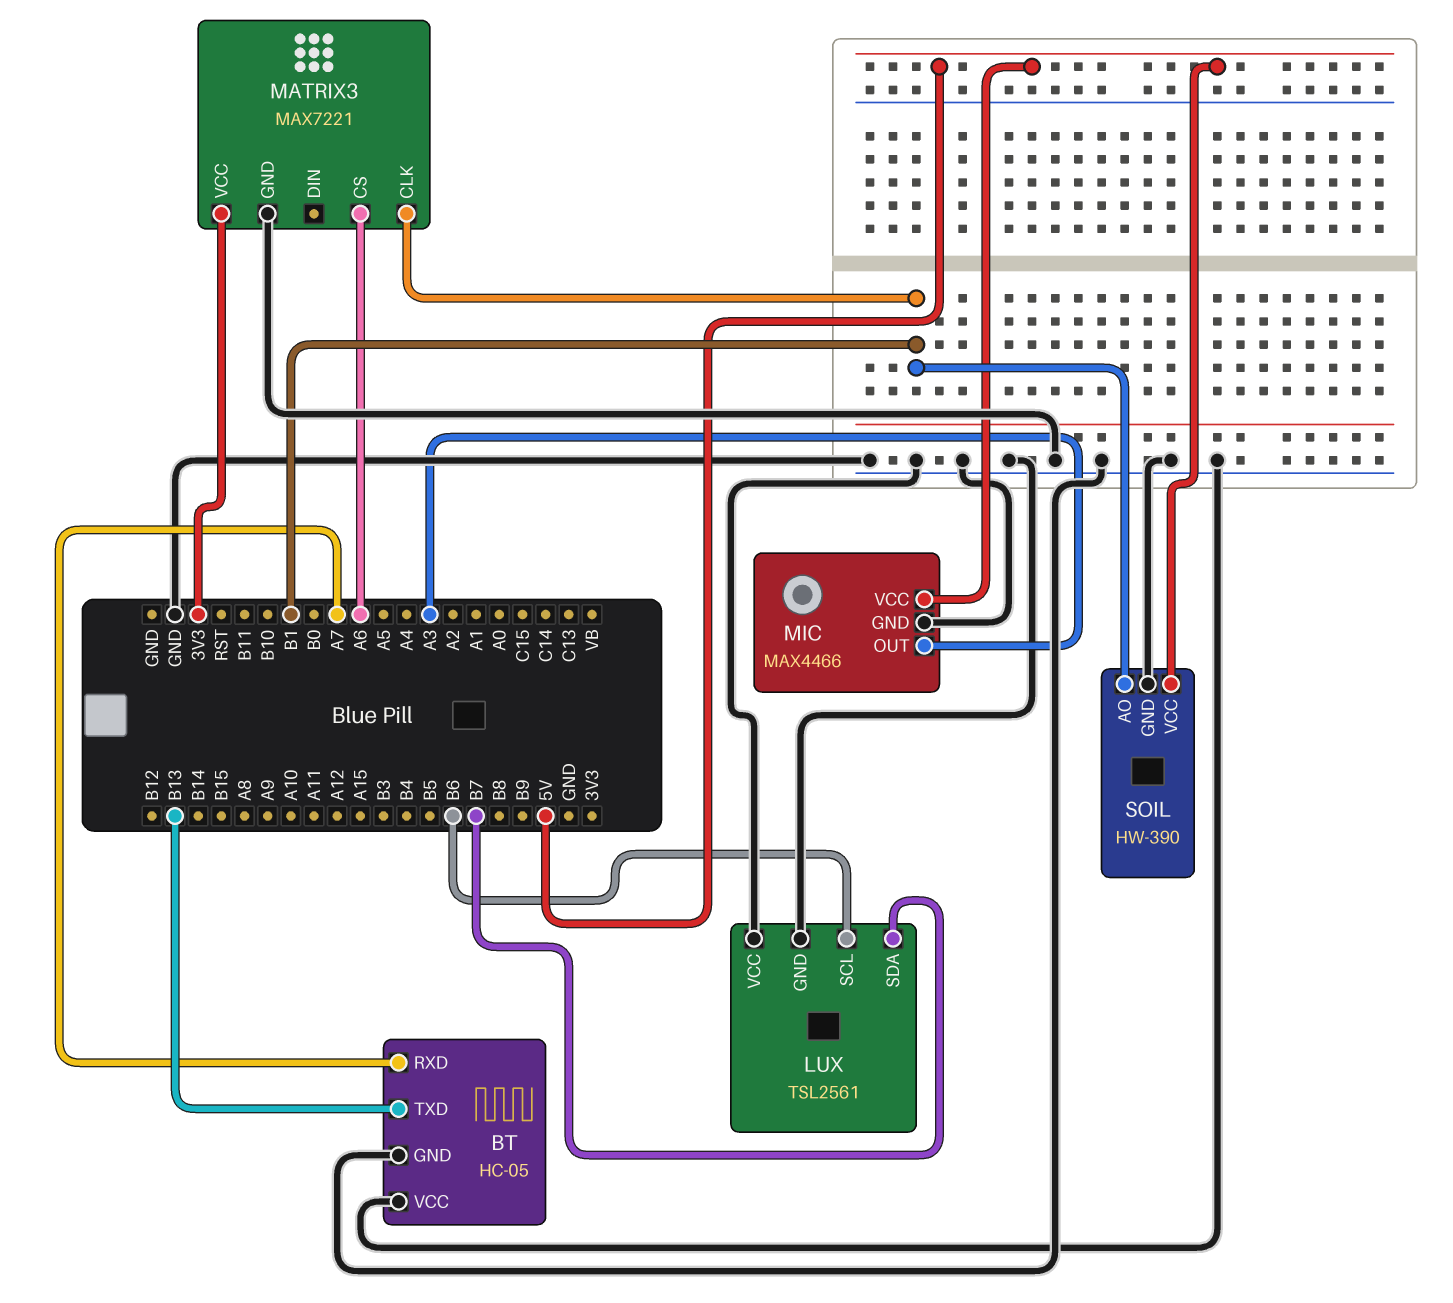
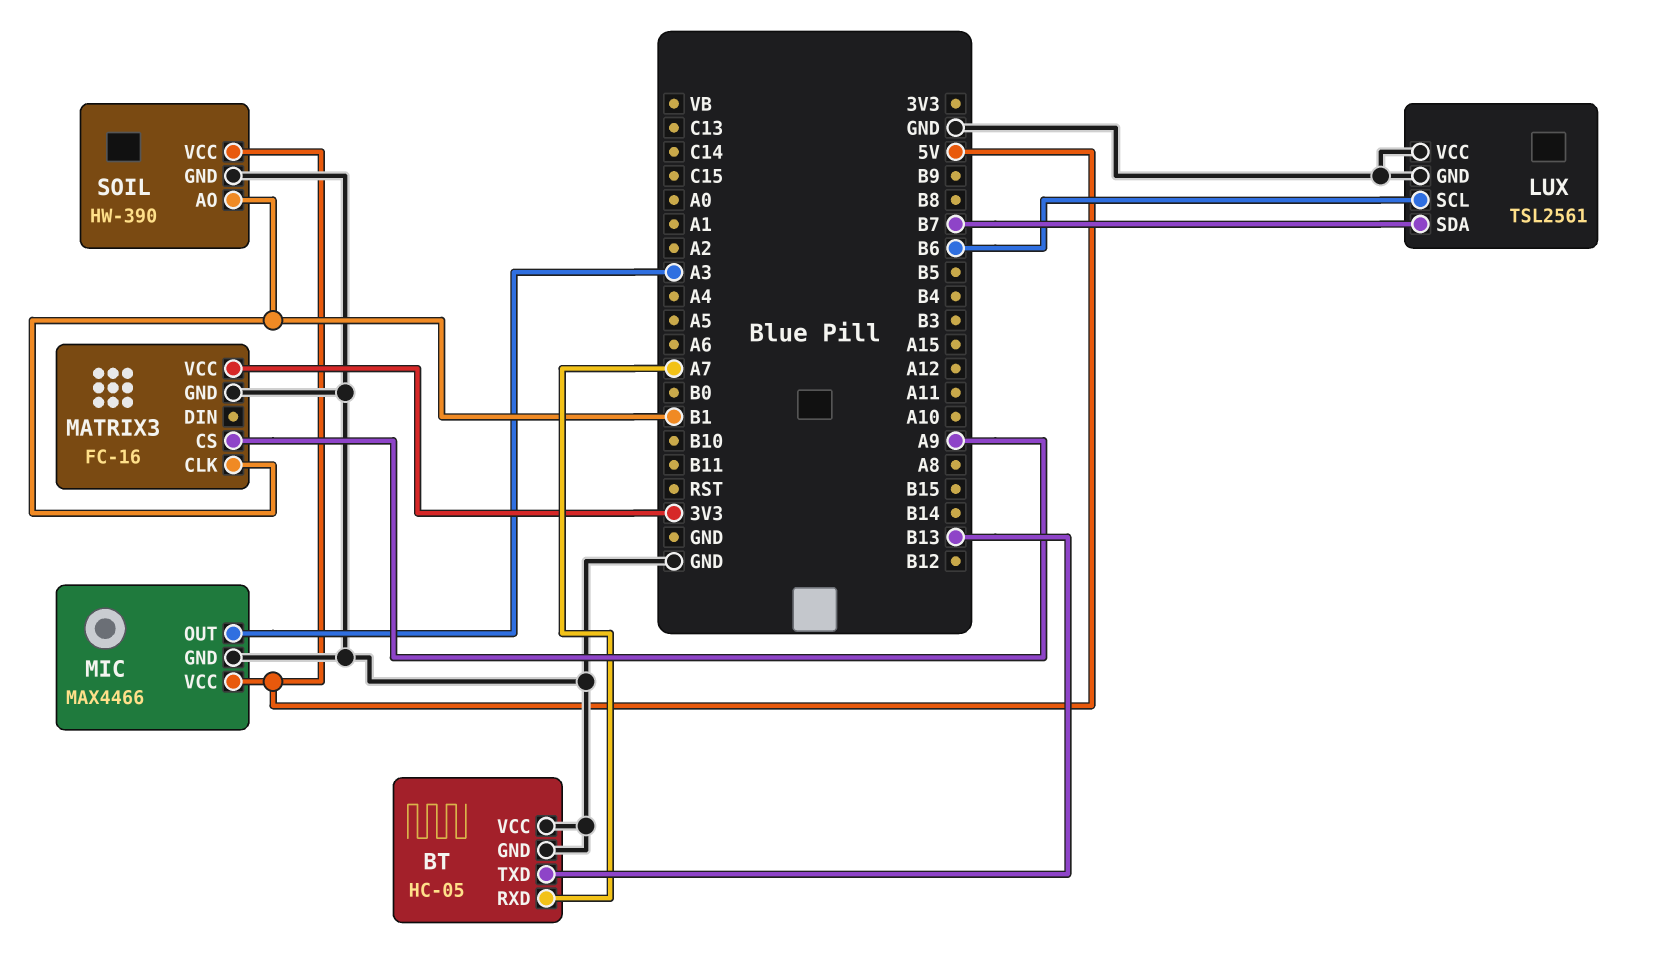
MATRIX3: MAX7221 -> FC-16
MATRIX3 pin CS: A6 -> A9

